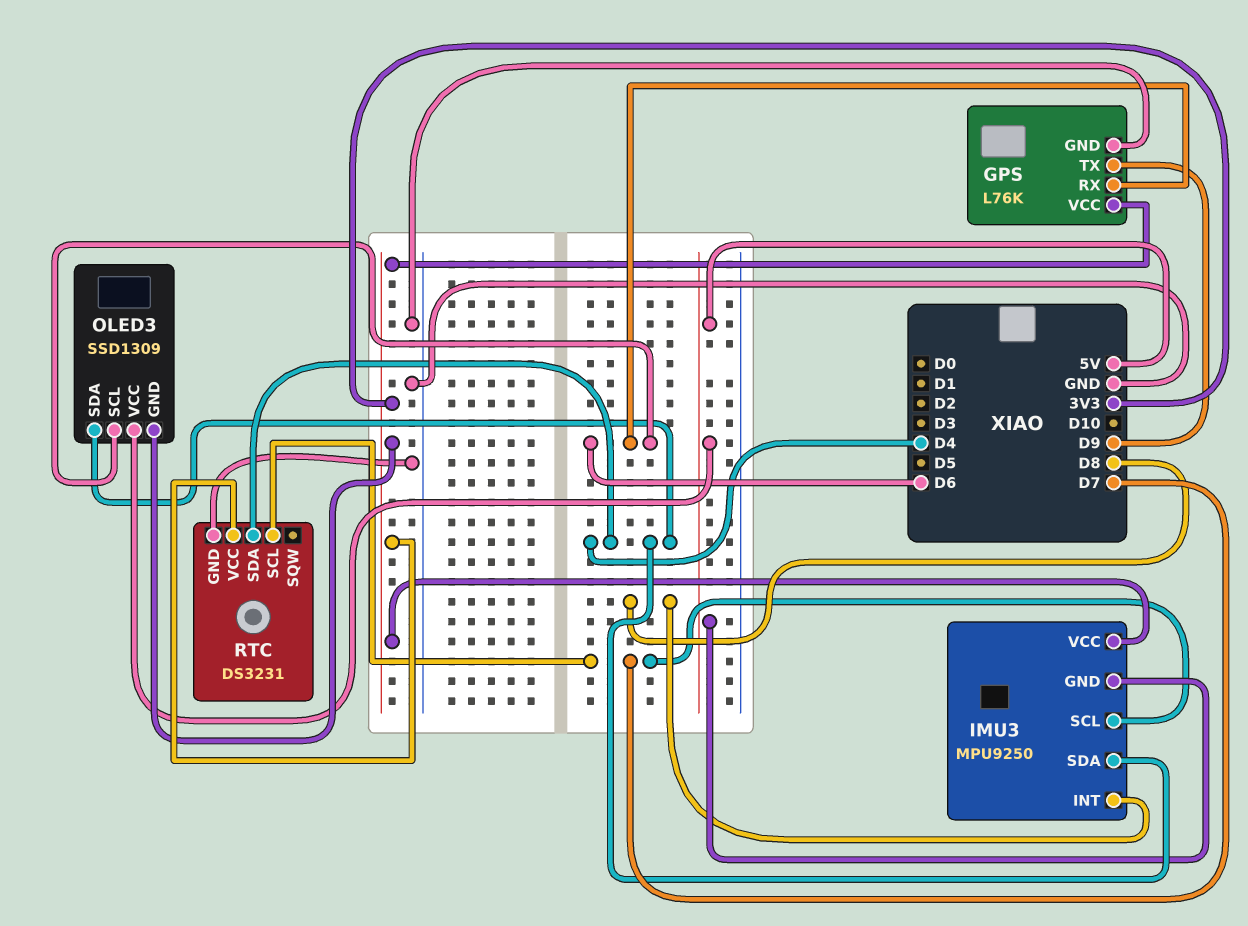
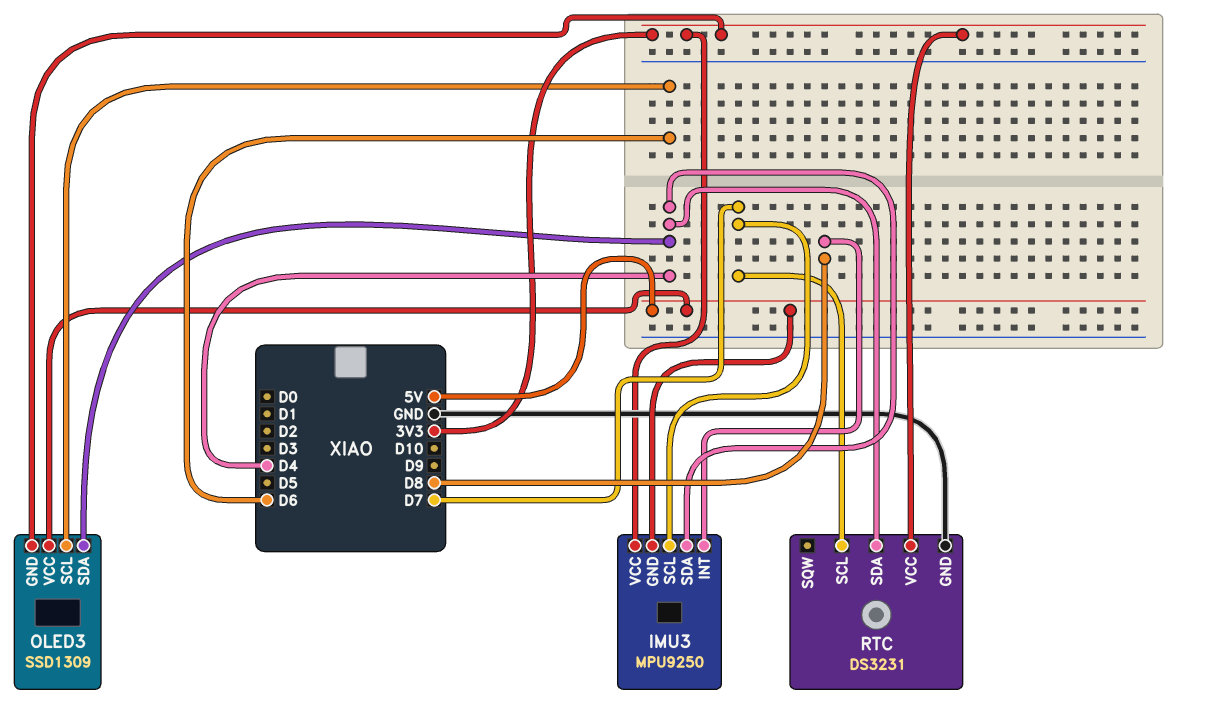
GPS: L76K -> none
GPS pin GND: GND -> none
GPS pin RX: D6 -> none
GPS pin TX: D9 -> none
GPS pin VCC: 3V3 -> none

